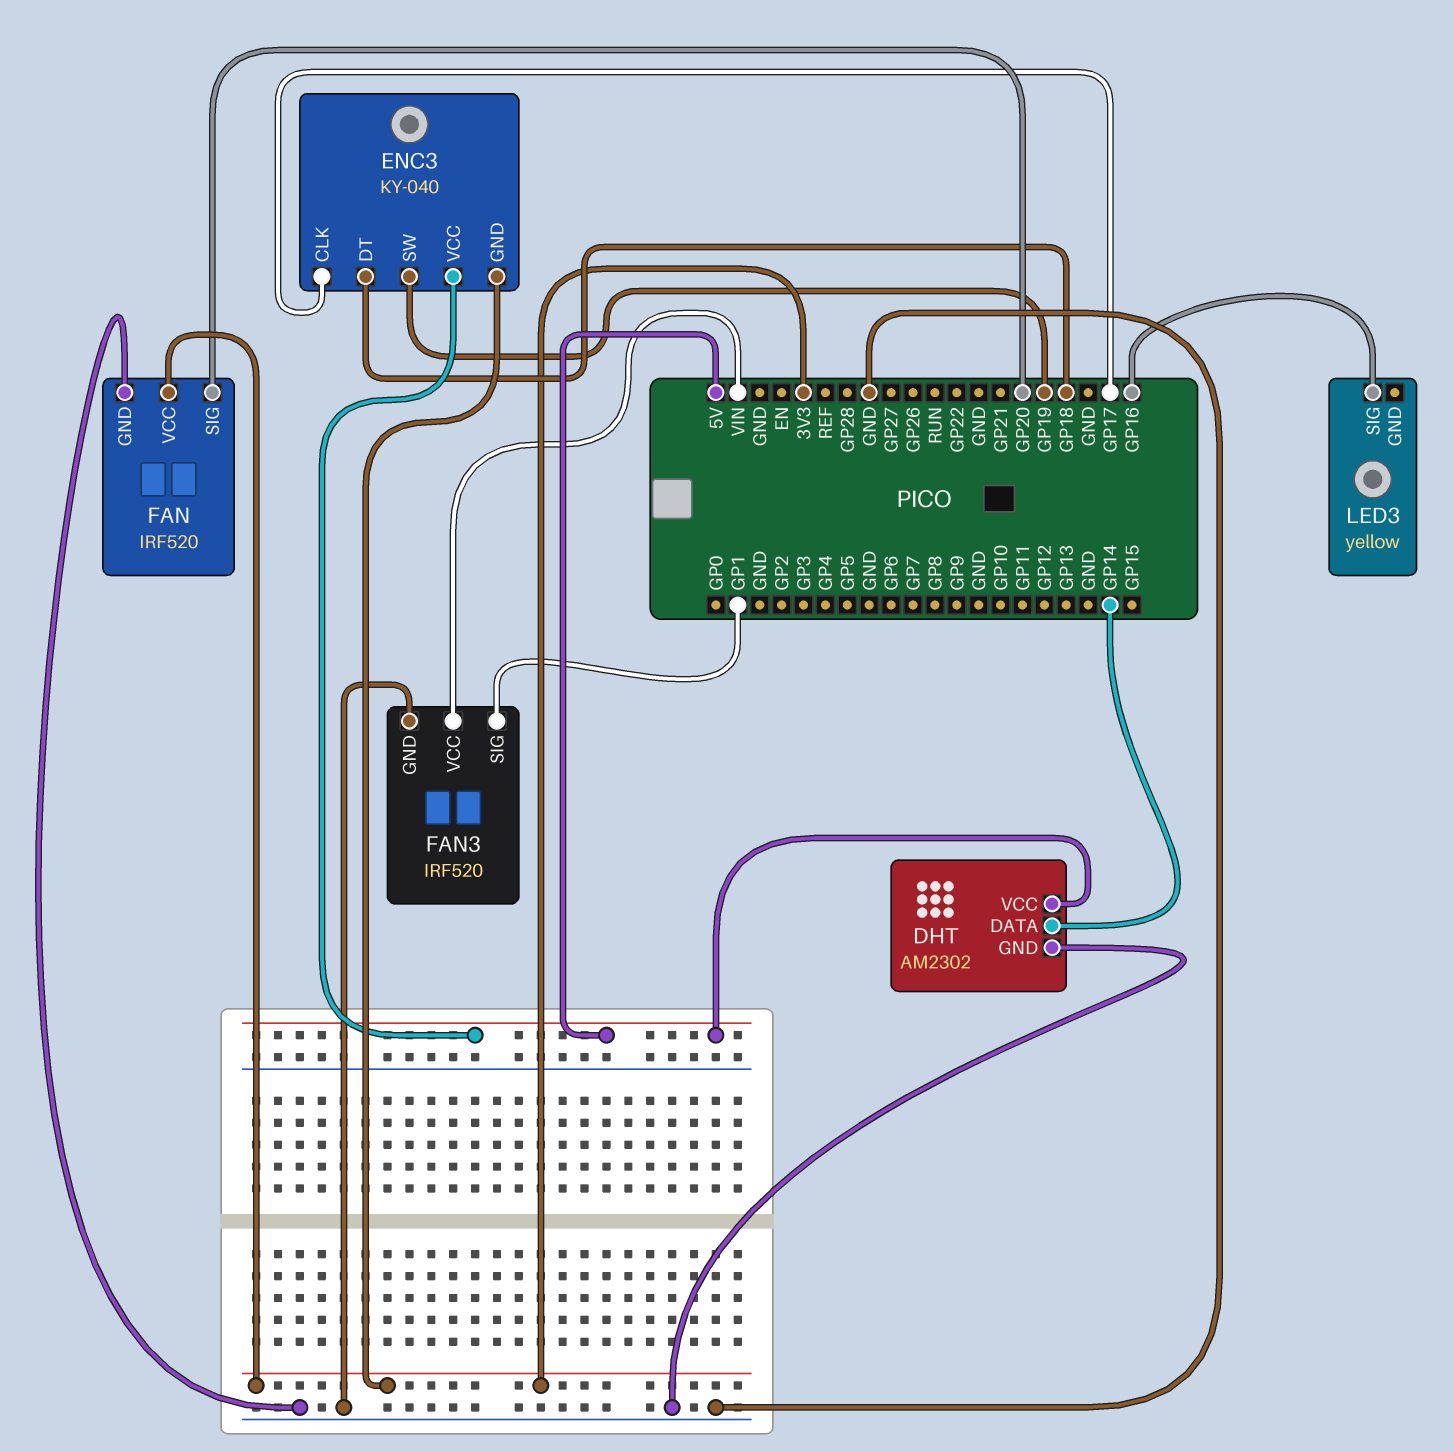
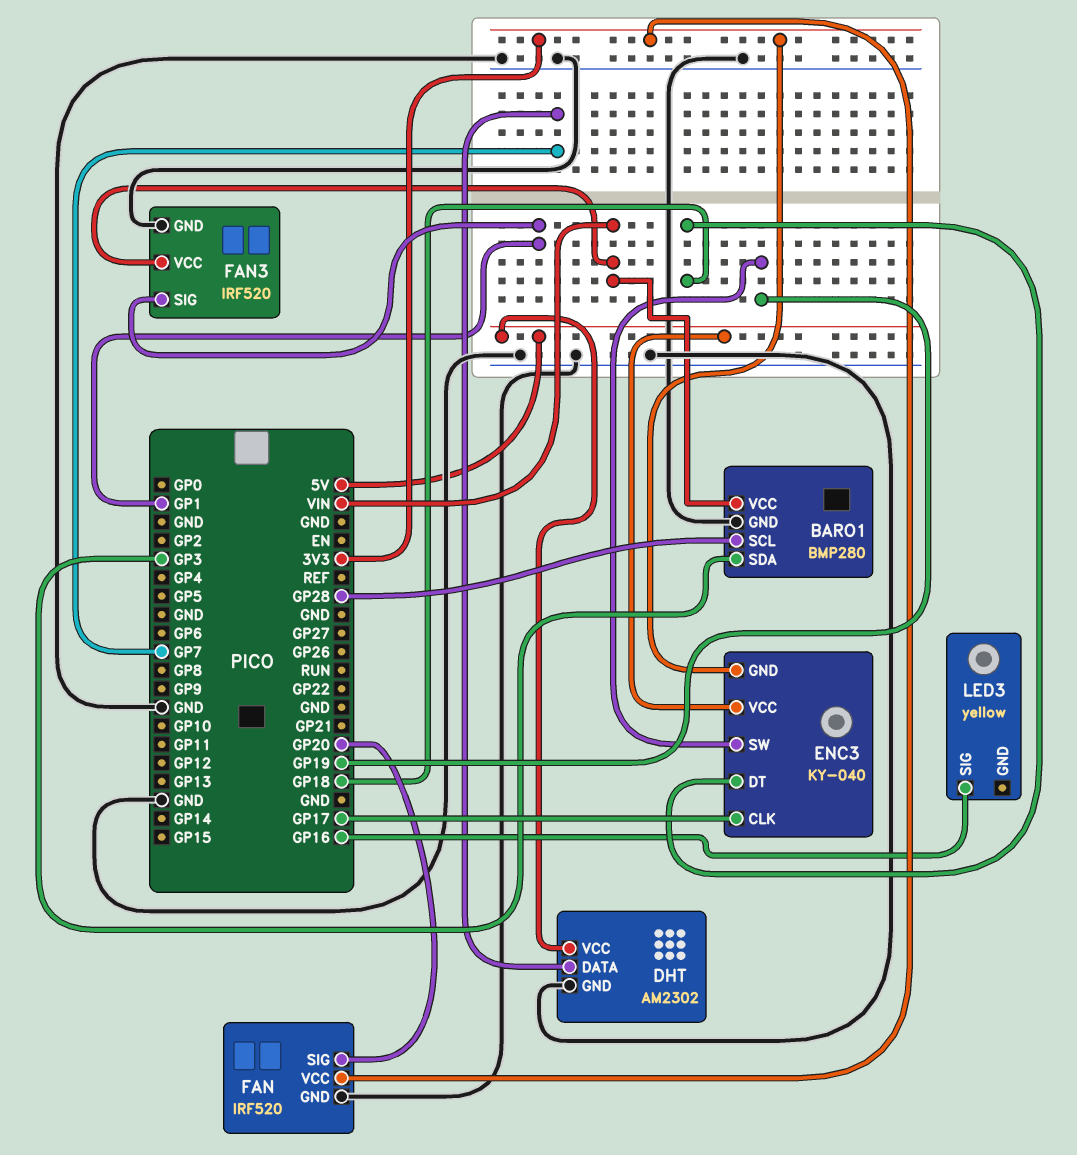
BARO1: none -> BMP280
BARO1 pin GND: none -> GND
BARO1 pin SCL: none -> GP28
BARO1 pin SDA: none -> GP3
BARO1 pin VCC: none -> VIN
DHT pin DATA: GP14 -> GP7

